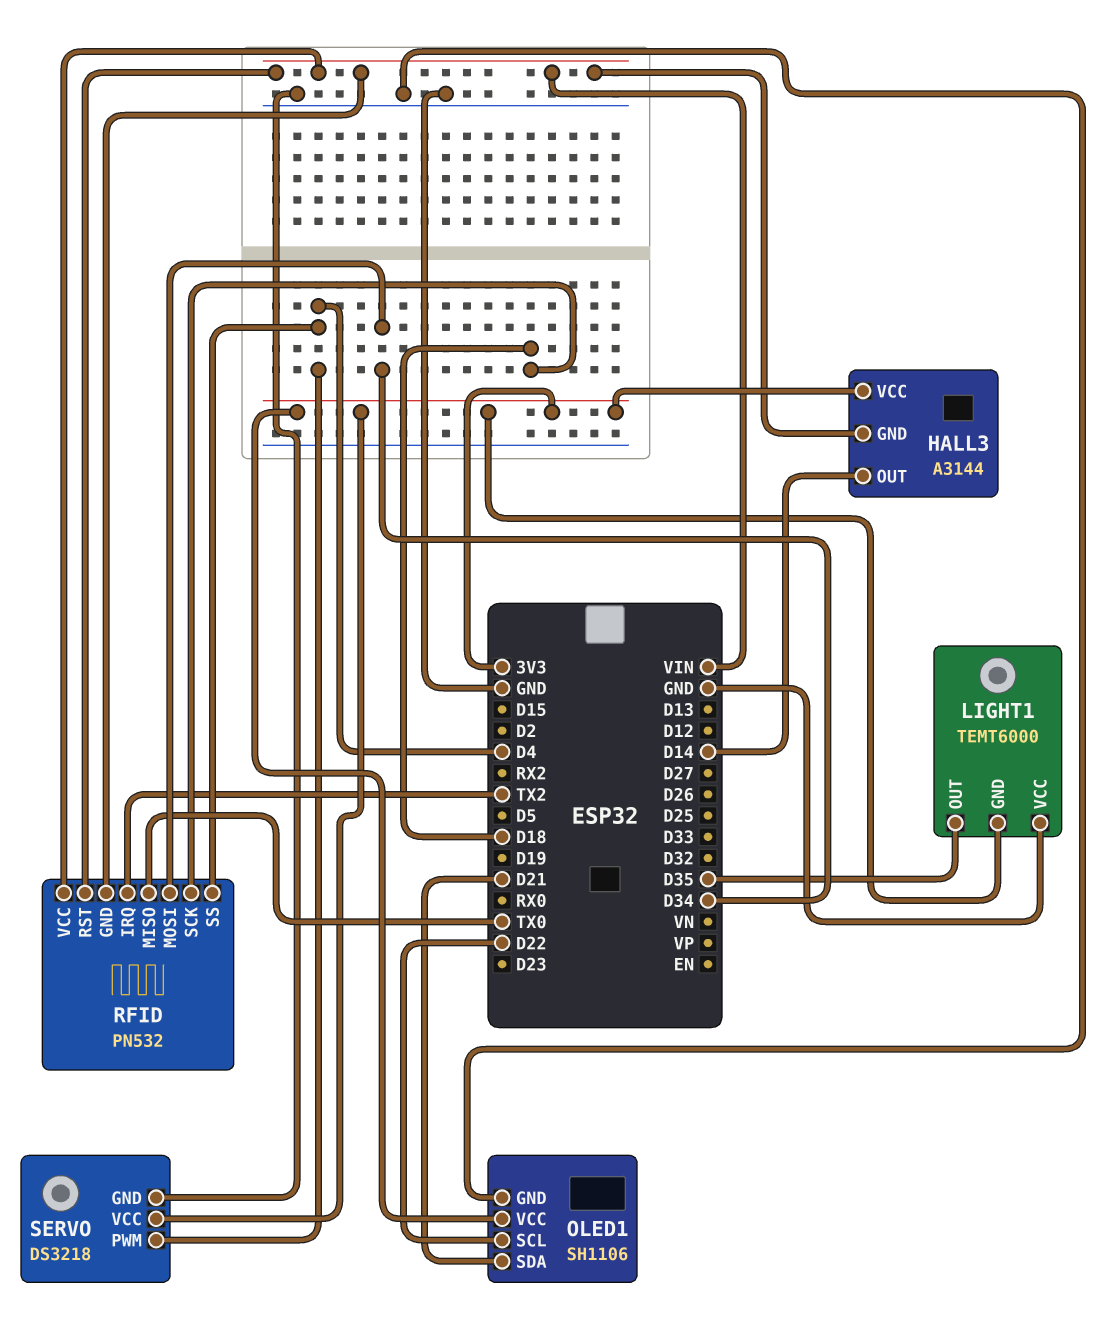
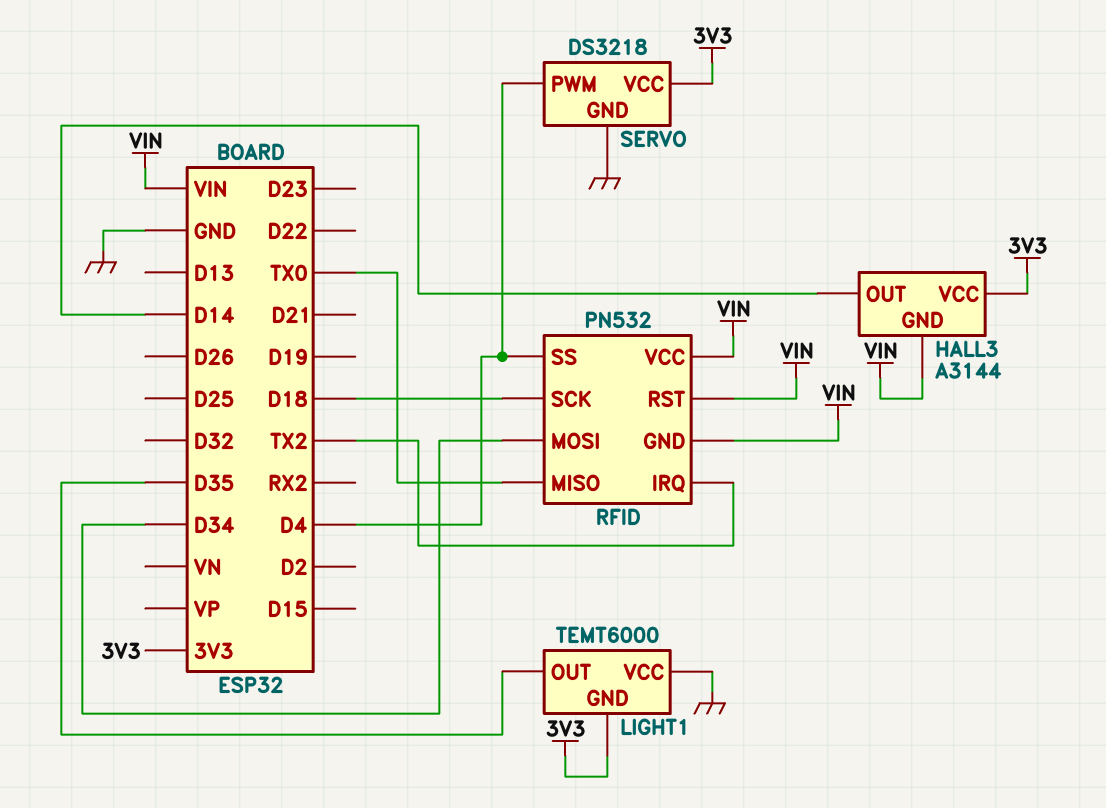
OLED1: SH1106 -> none
OLED1 pin GND: GND -> none
OLED1 pin SCL: D22 -> none
OLED1 pin SDA: D21 -> none
OLED1 pin VCC: 3V3 -> none

